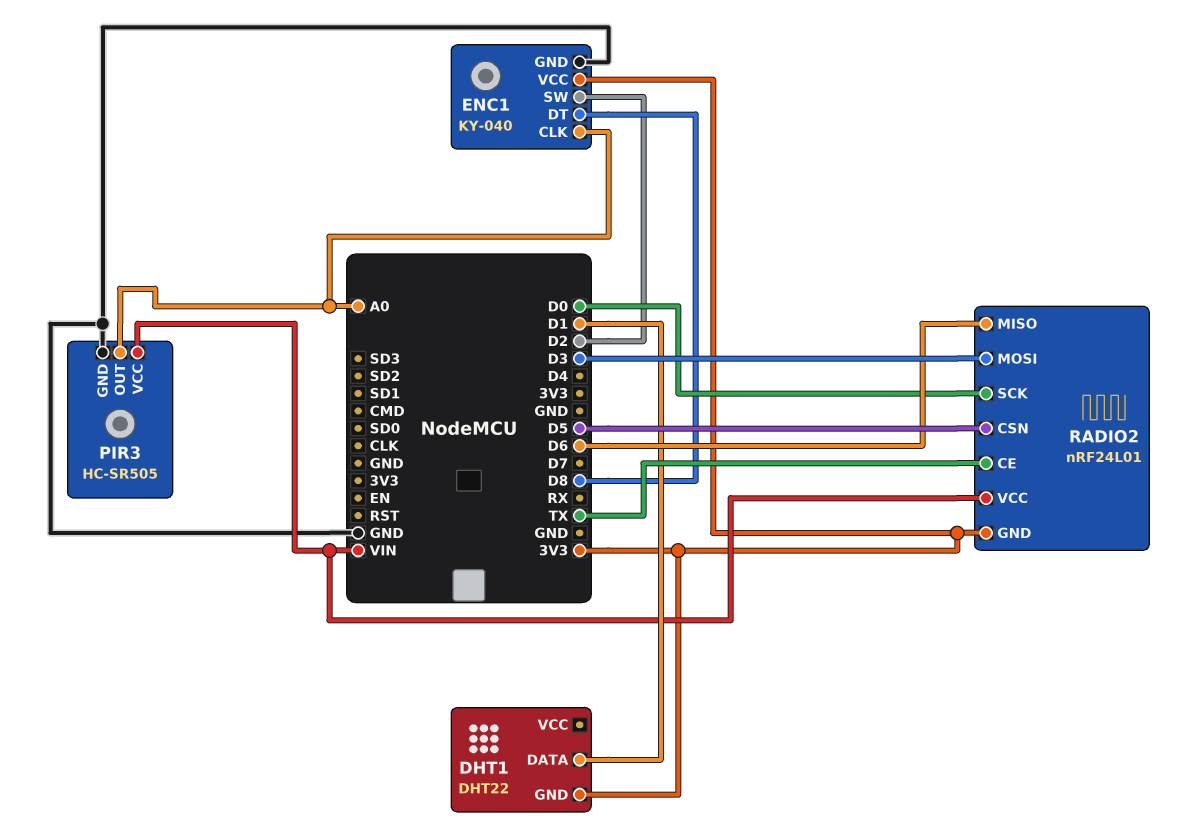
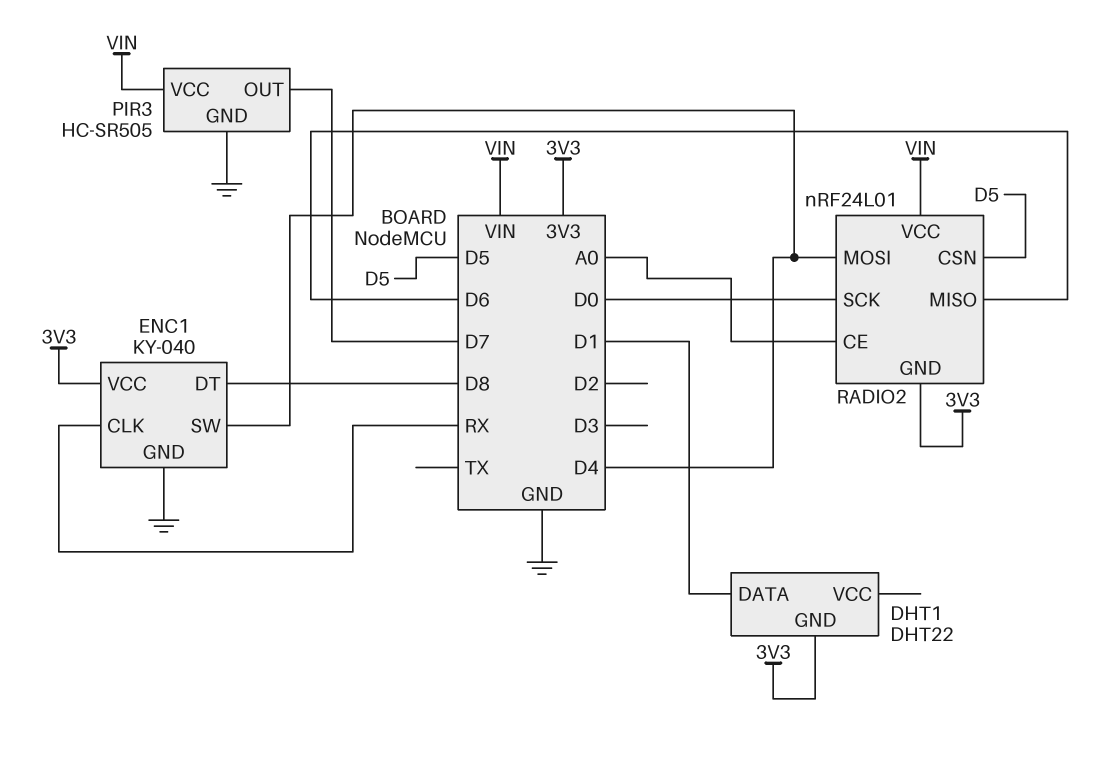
ENC1 pin CLK: A0 -> RX
ENC1 pin SW: D2 -> D4
PIR3 pin OUT: A0 -> D7
RADIO2 pin CE: TX -> A0
RADIO2 pin MOSI: D3 -> D4

